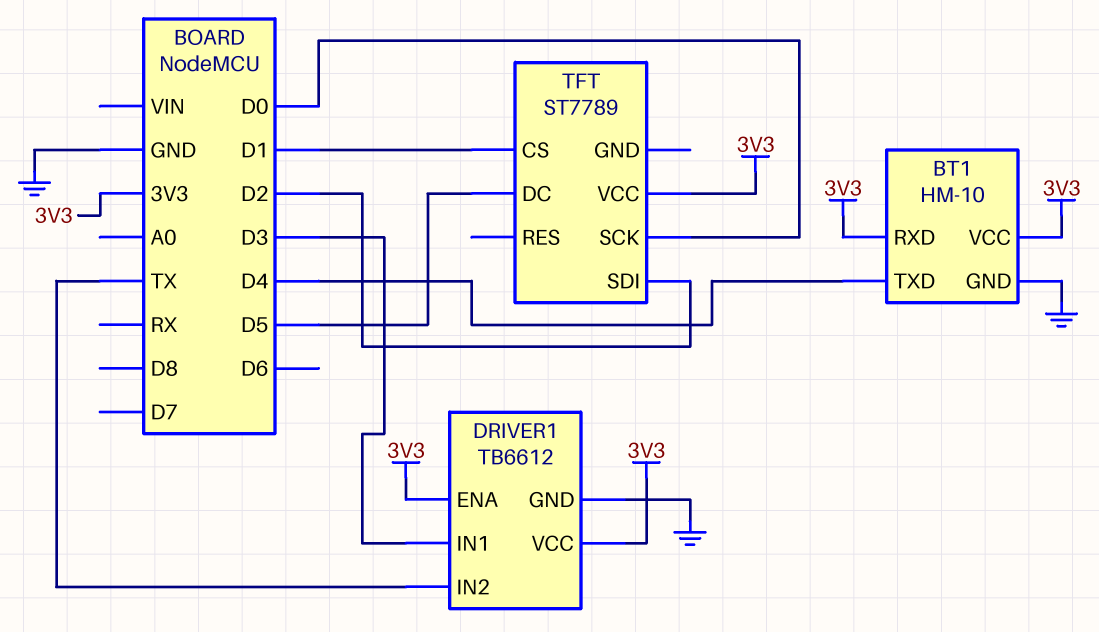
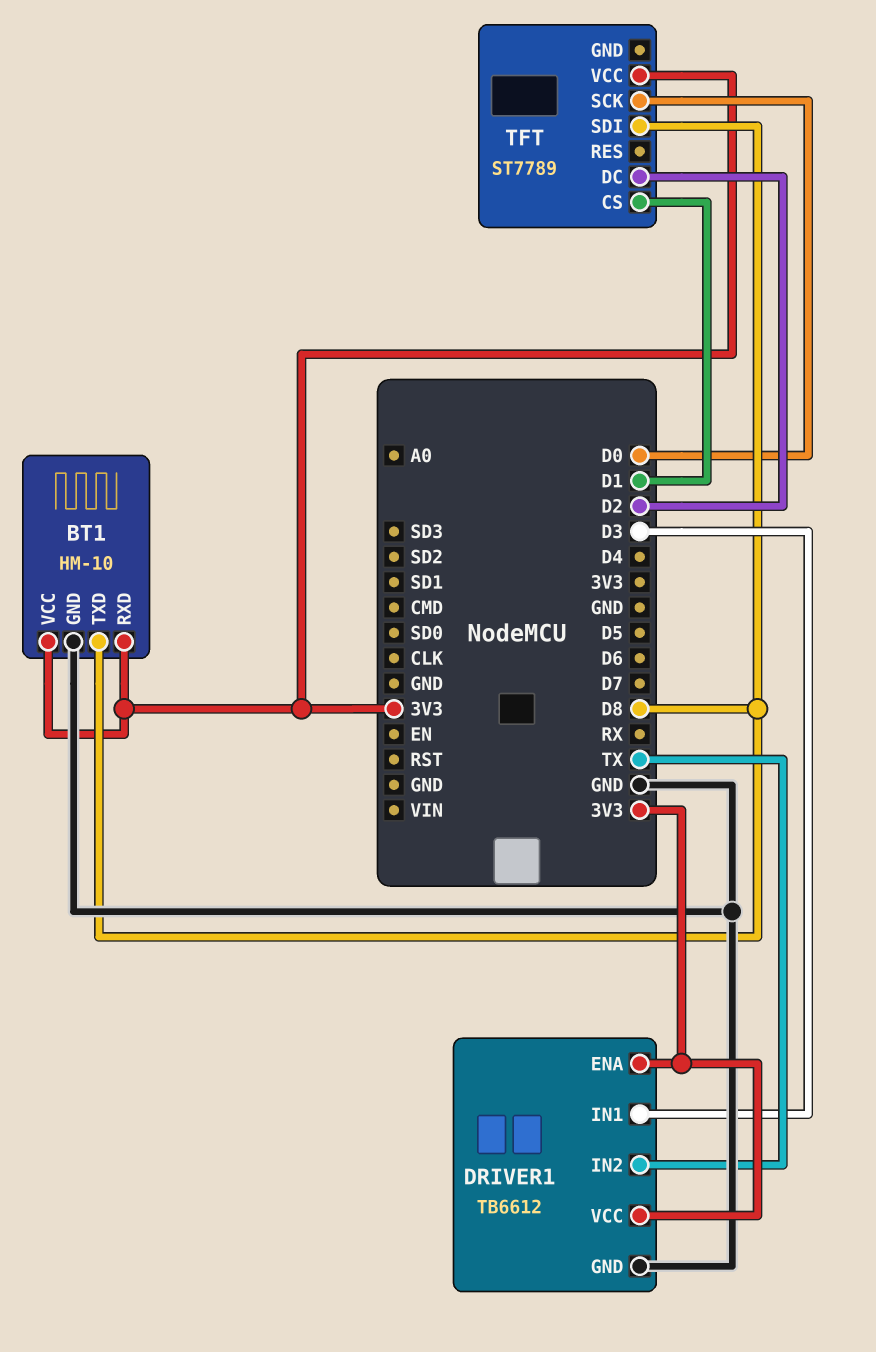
BT1 pin TXD: D4 -> D8
TFT pin DC: D5 -> D2
TFT pin SDI: D2 -> D8

